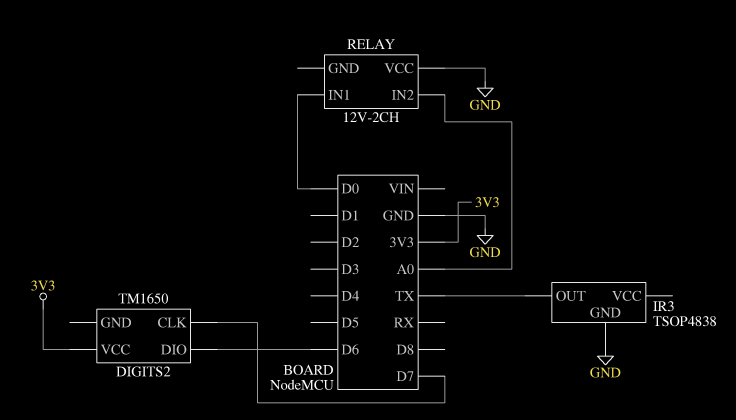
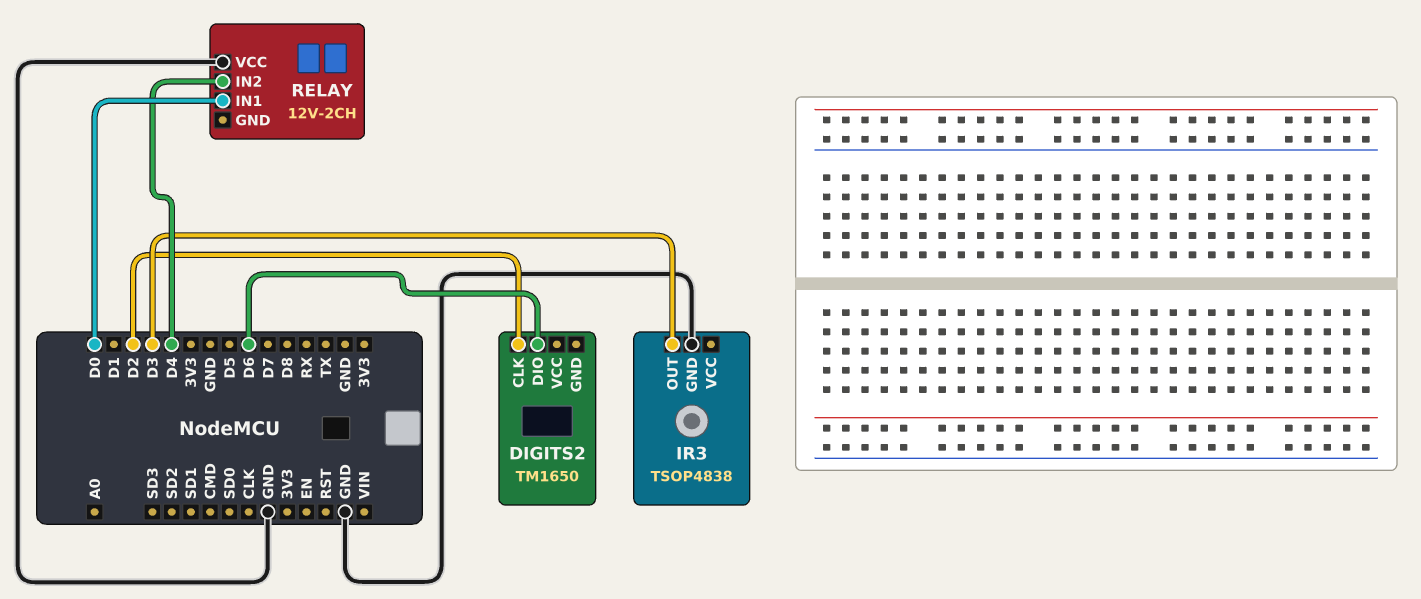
DIGITS2 pin CLK: D7 -> D2
DIGITS2 pin VCC: 3V3 -> none
IR3 pin OUT: TX -> D3
RELAY pin IN2: A0 -> D4

